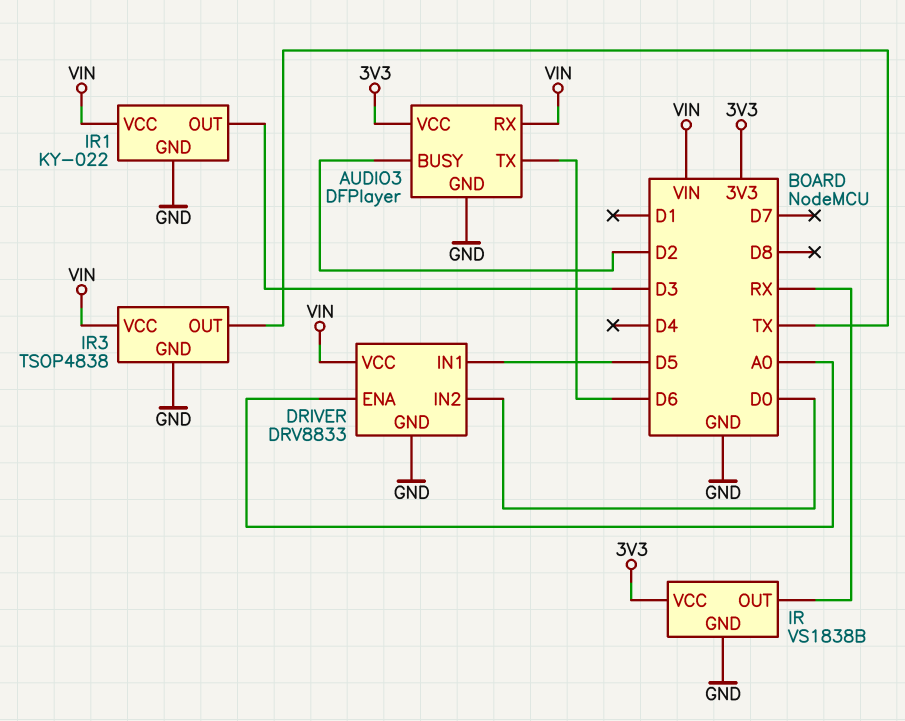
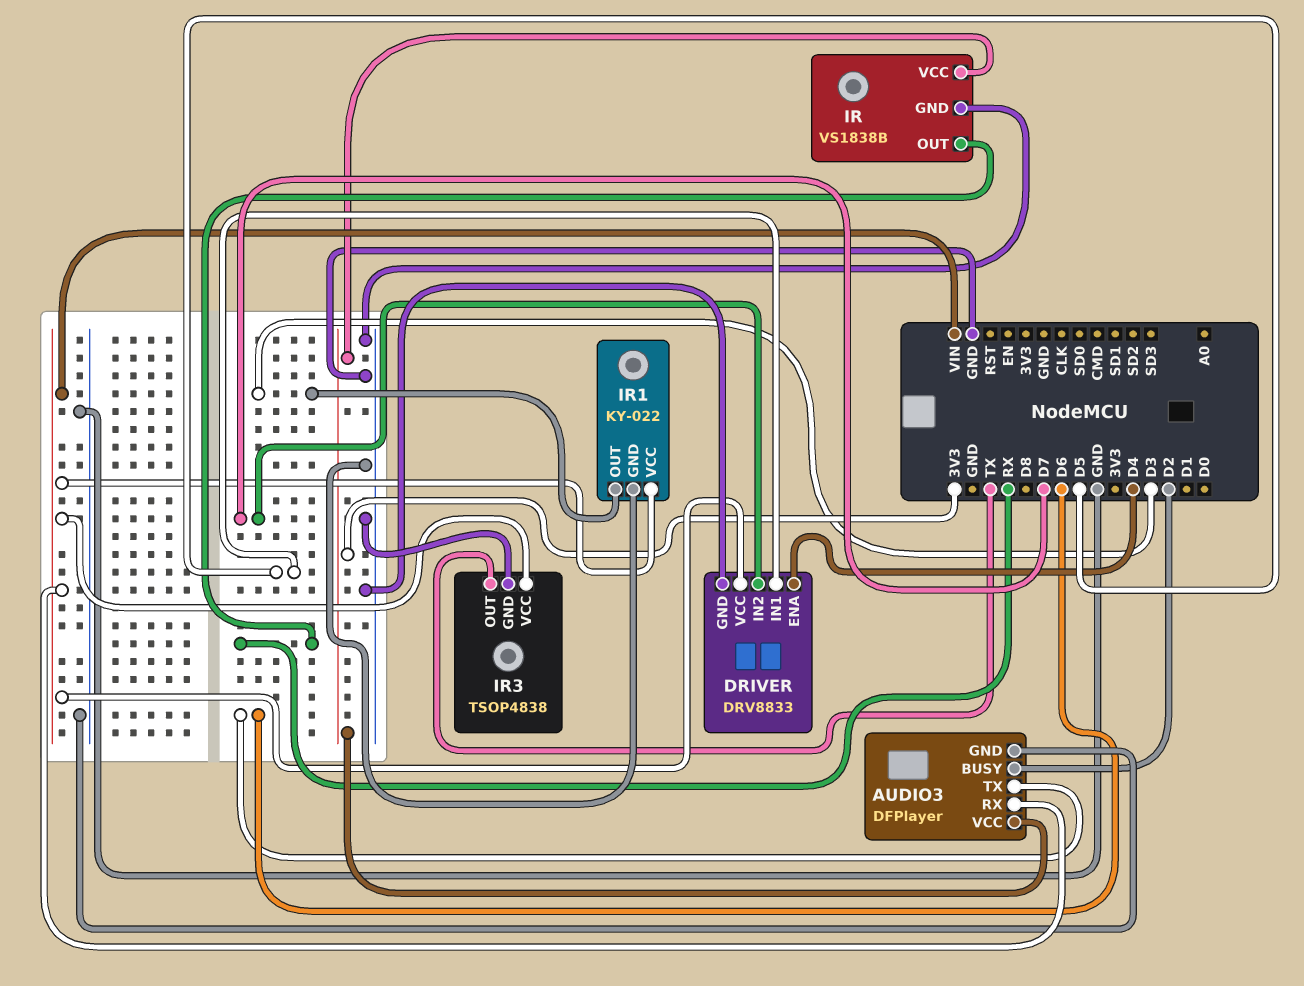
DRIVER pin ENA: A0 -> D4
DRIVER pin IN2: D0 -> D7

